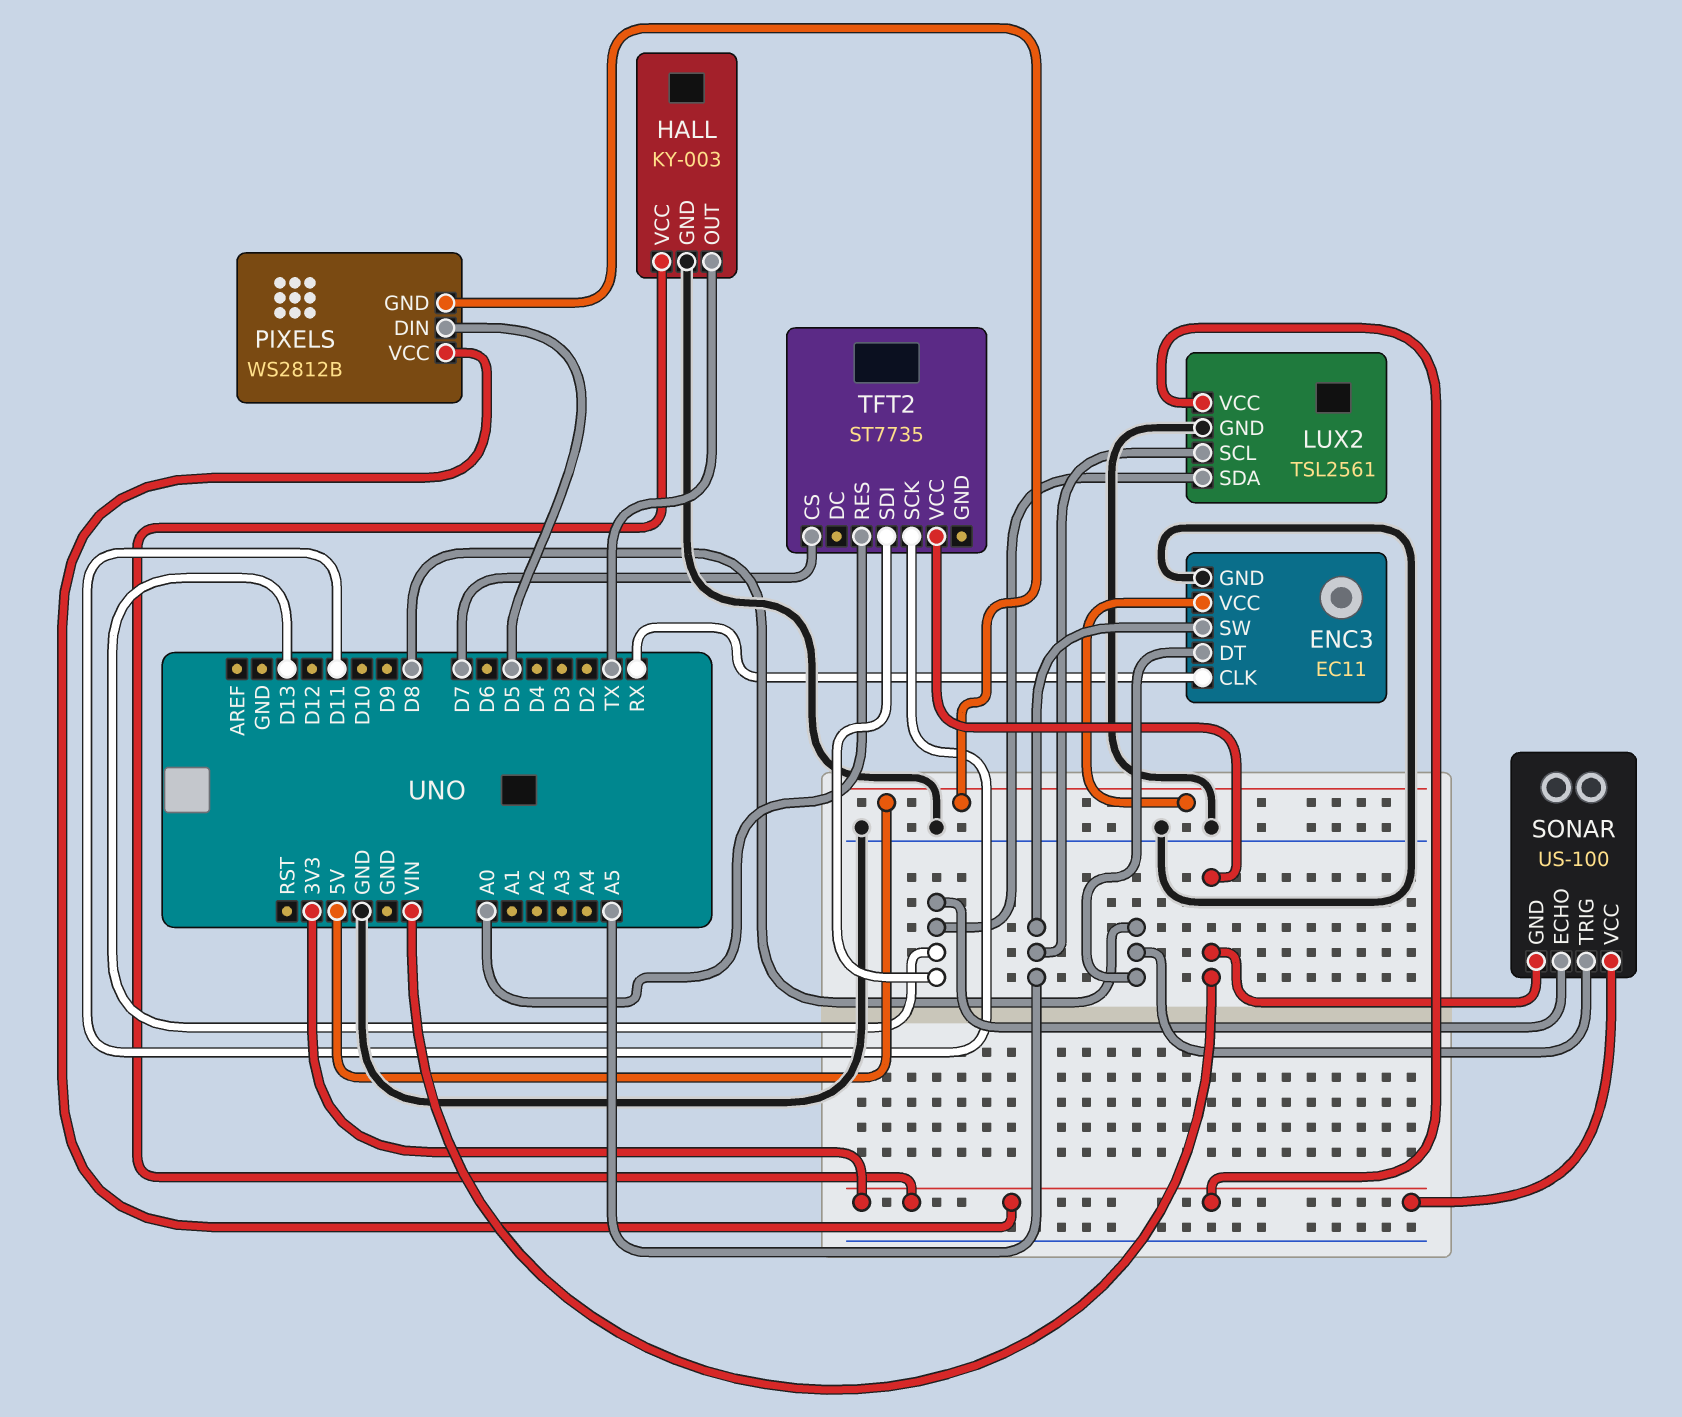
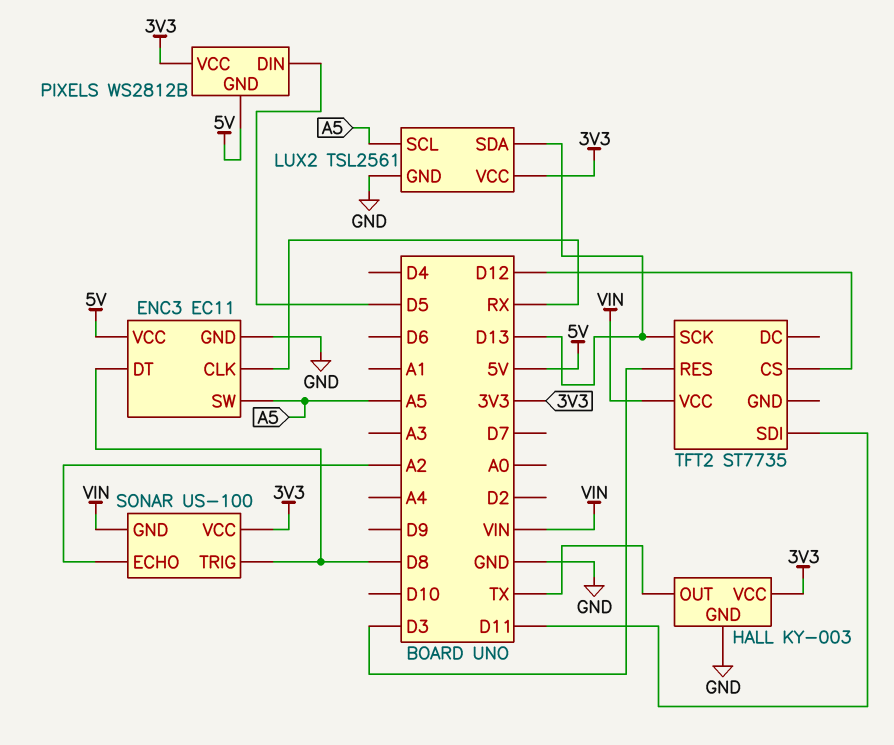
SONAR pin ECHO: D13 -> A2
TFT2 pin CS: D7 -> D12
TFT2 pin RES: A0 -> D3
TFT2 pin SCK: D11 -> D13
TFT2 pin SDI: D13 -> D11

